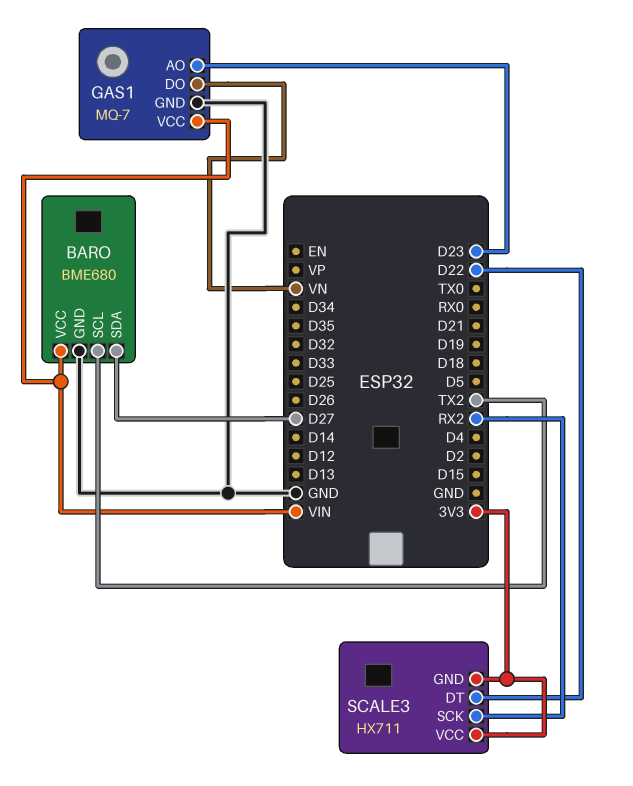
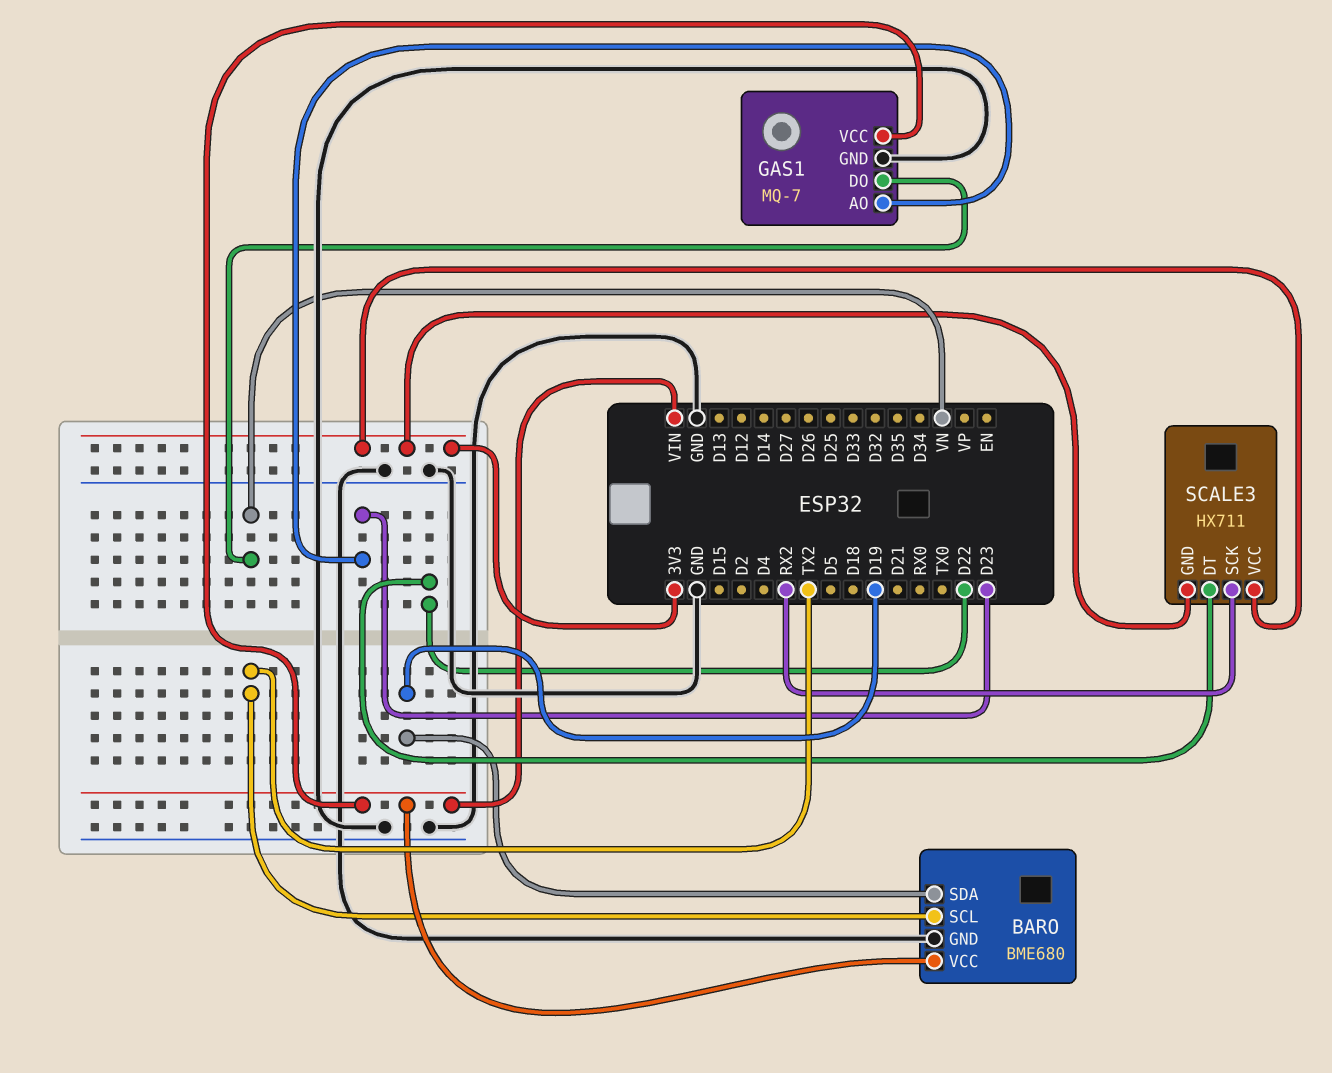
BARO pin SDA: D27 -> D19

